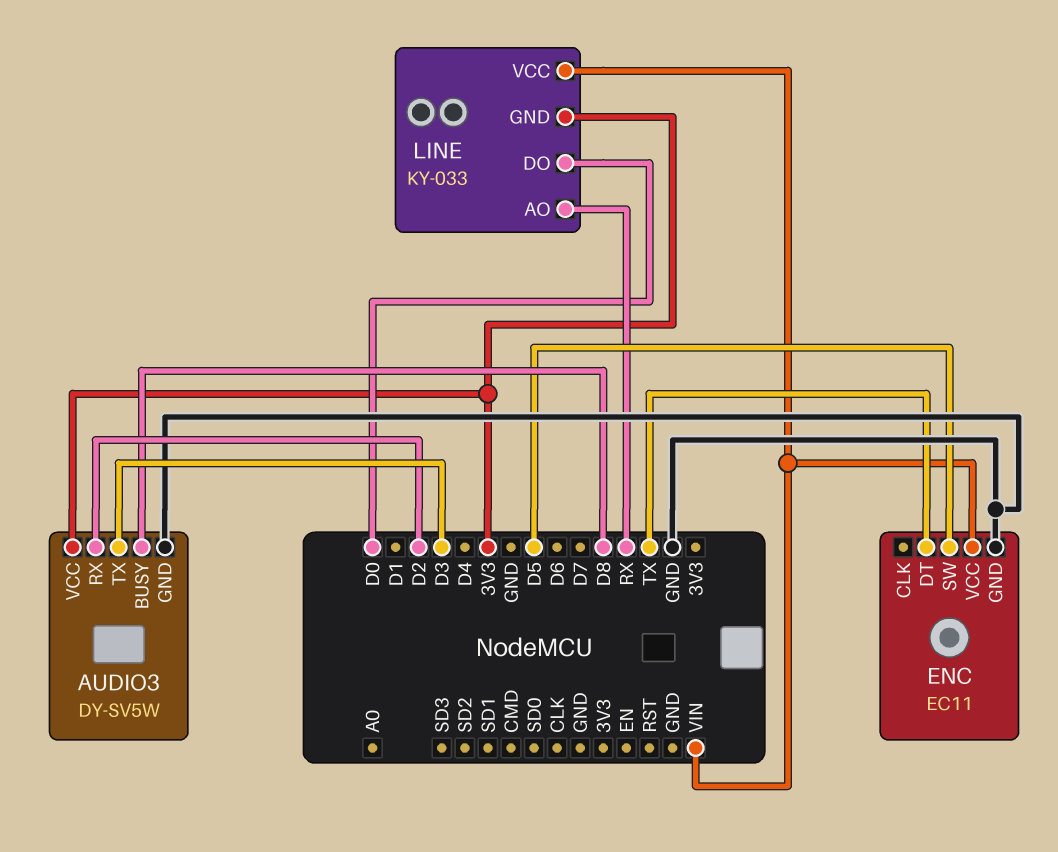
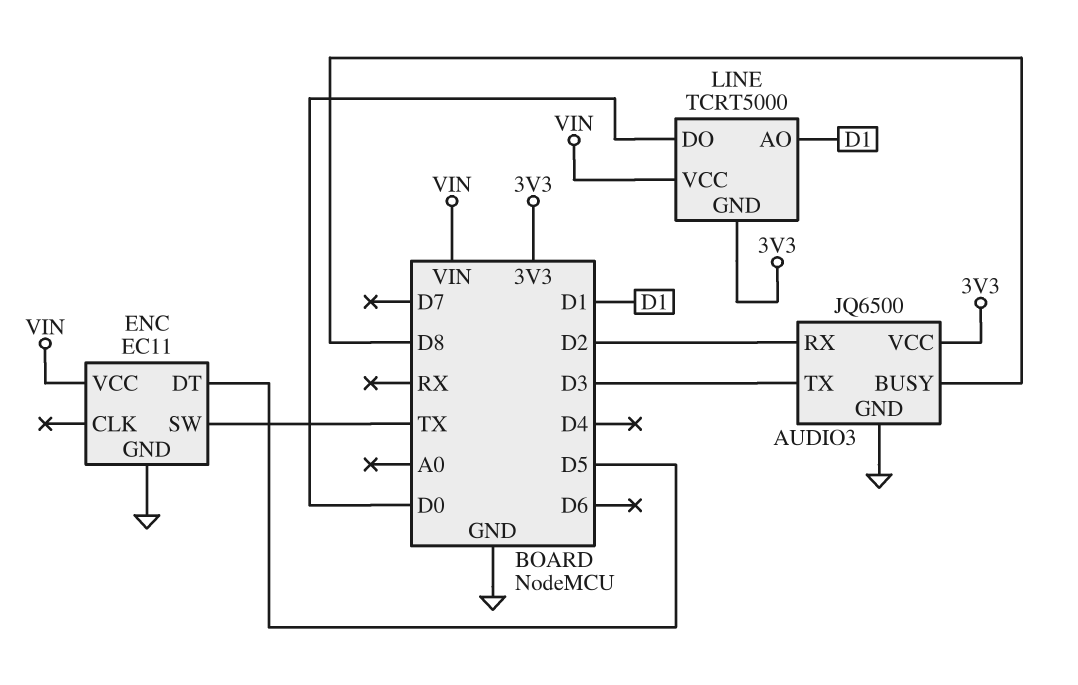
AUDIO3: DY-SV5W -> JQ6500
ENC pin DT: TX -> D5
ENC pin SW: D5 -> TX
LINE: KY-033 -> TCRT5000
LINE pin AO: RX -> D1

